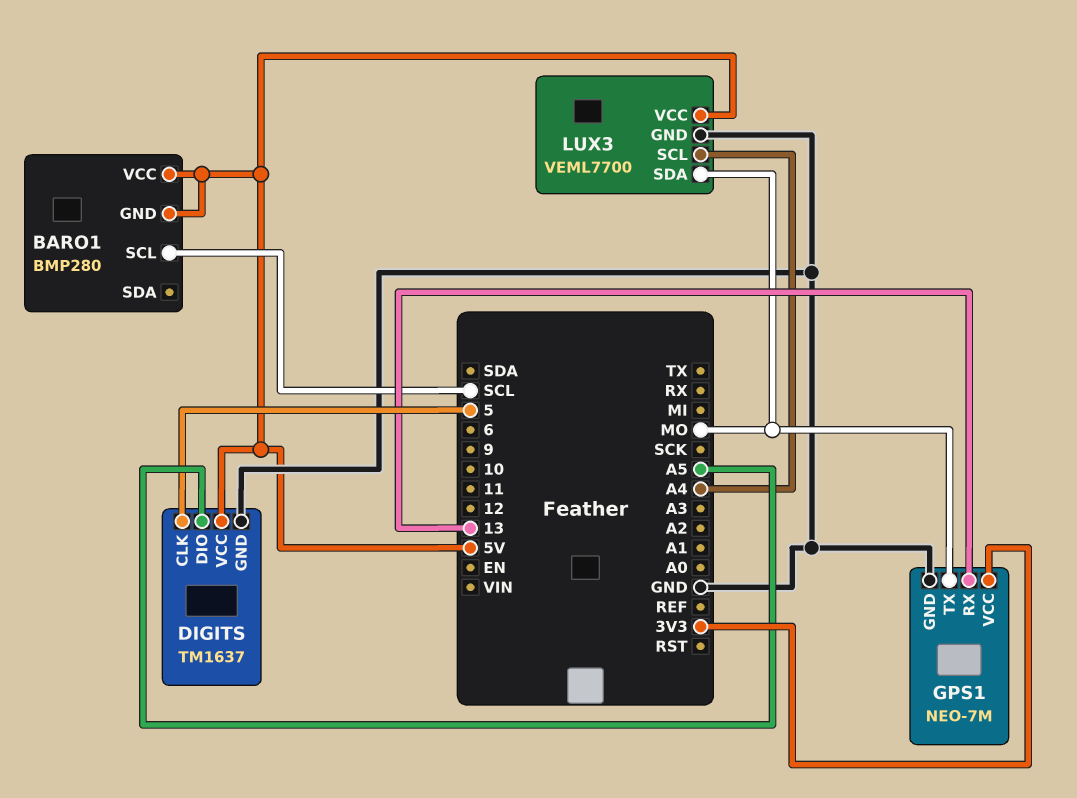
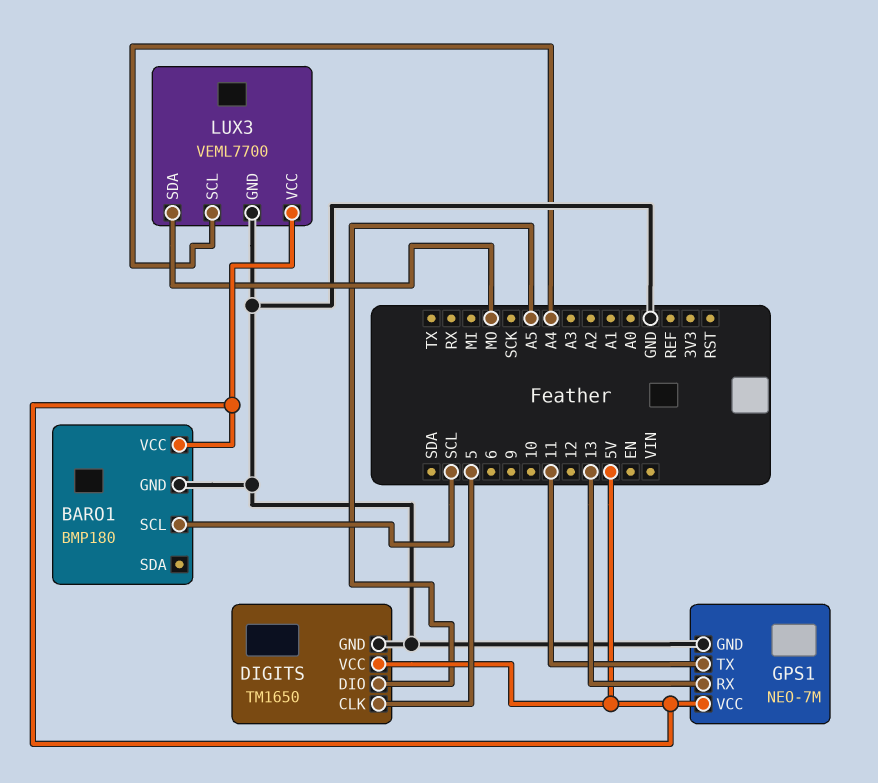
BARO1: BMP280 -> BMP180
BARO1 pin GND: 5V -> GND
DIGITS: TM1637 -> TM1650
GPS1 pin TX: MO -> 11
GPS1 pin VCC: 3V3 -> 5V

